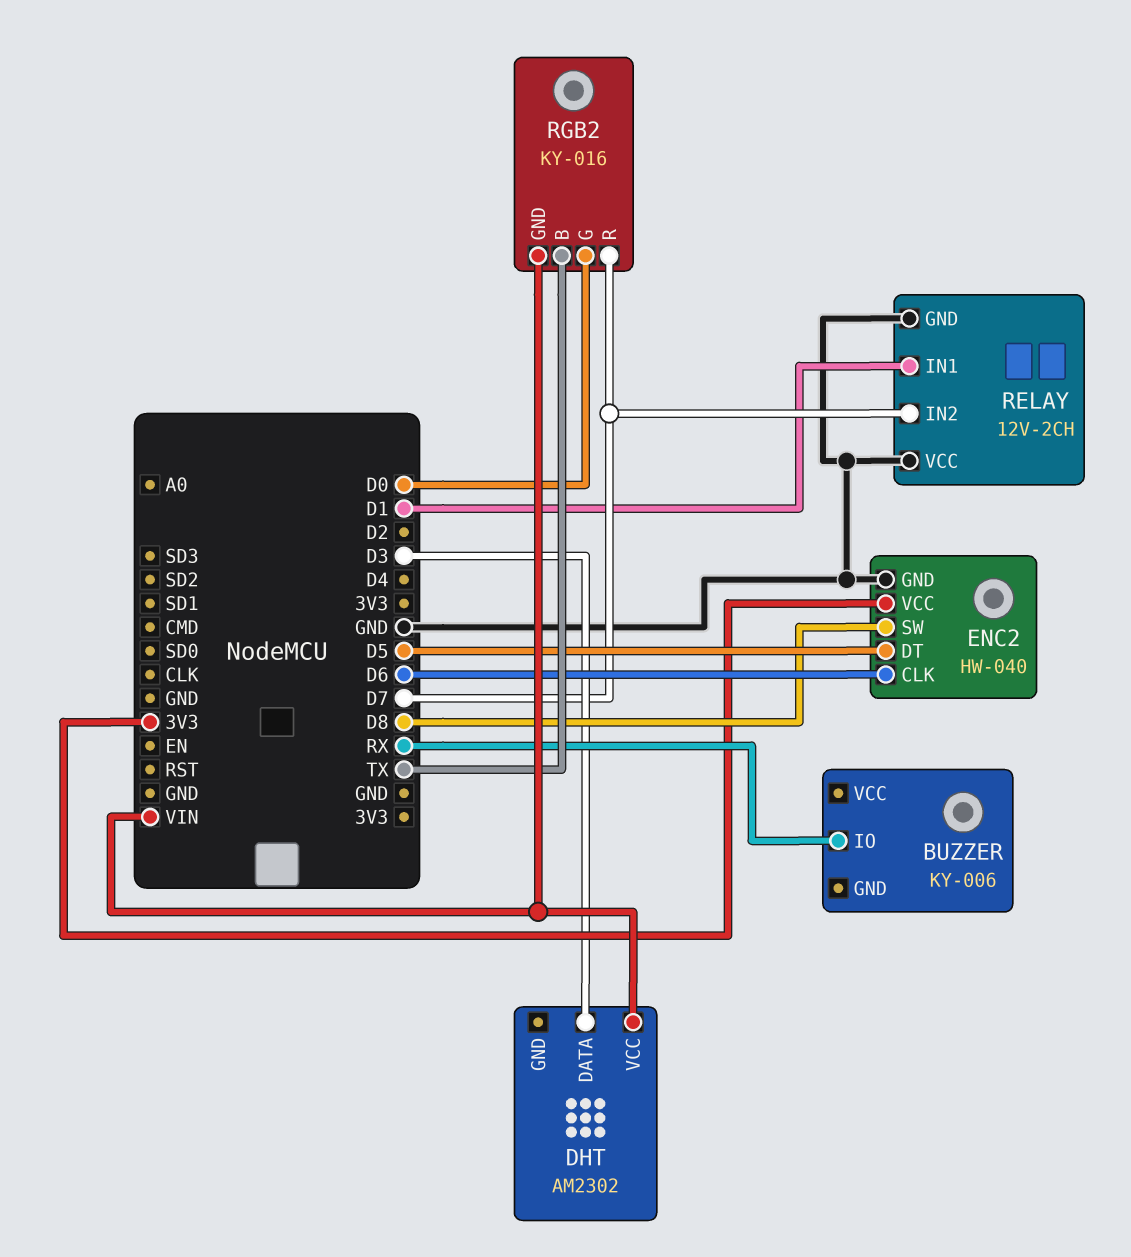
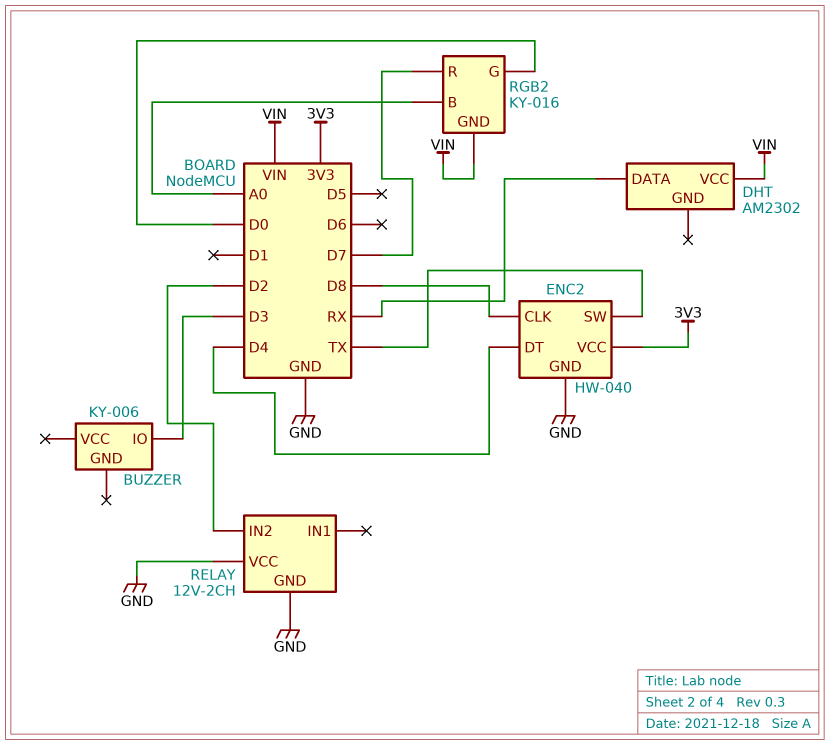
BUZZER pin IO: RX -> D3
DHT pin DATA: D3 -> RX
ENC2 pin CLK: D6 -> D8
ENC2 pin DT: D5 -> D4
ENC2 pin SW: D8 -> TX
RELAY pin IN1: D1 -> none
RELAY pin IN2: D7 -> D2
RGB2 pin B: TX -> A0

